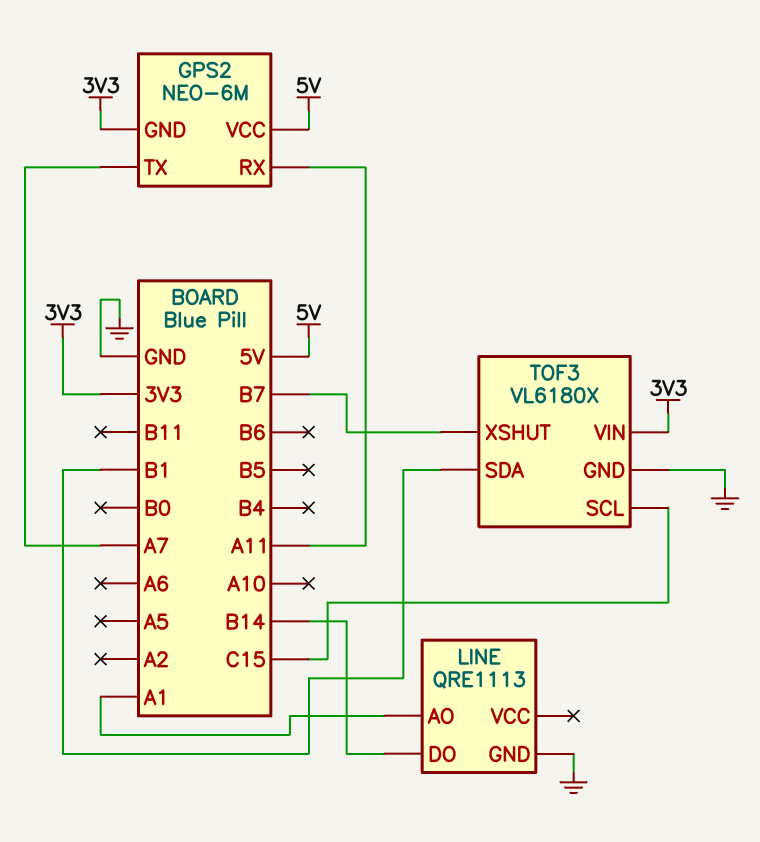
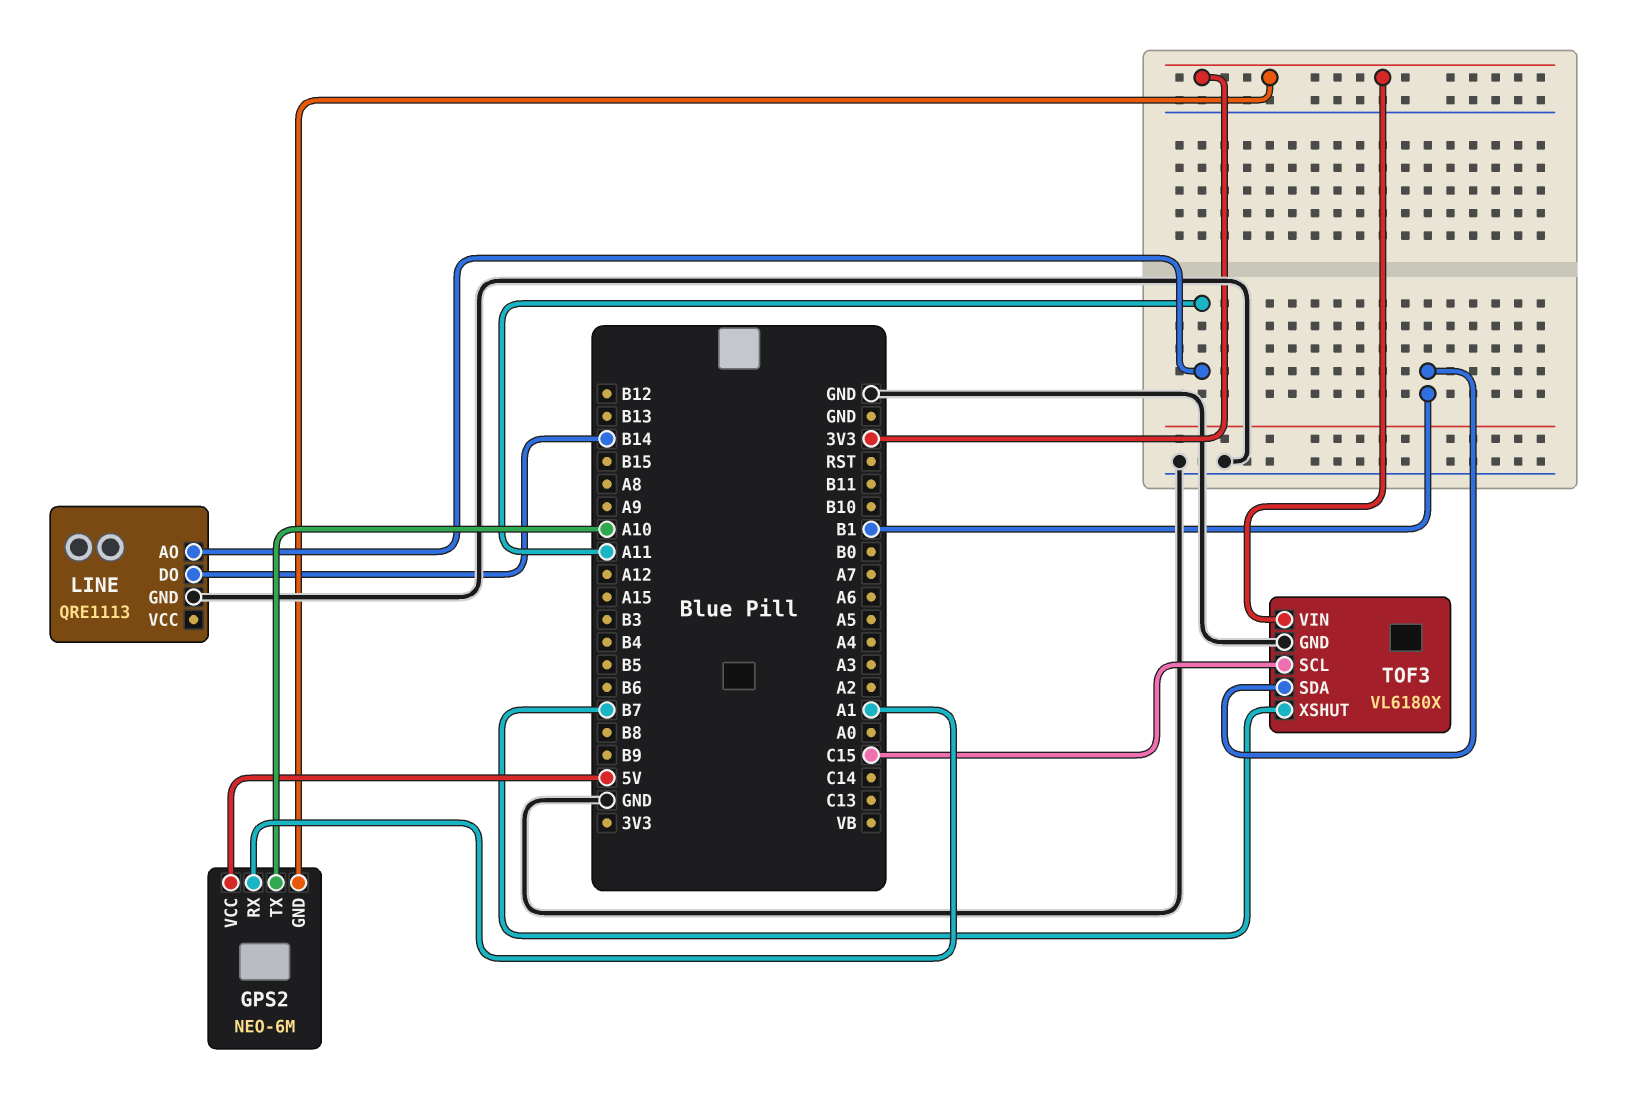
GPS2 pin RX: A11 -> A1
GPS2 pin TX: A7 -> A10
LINE pin AO: A1 -> A11

